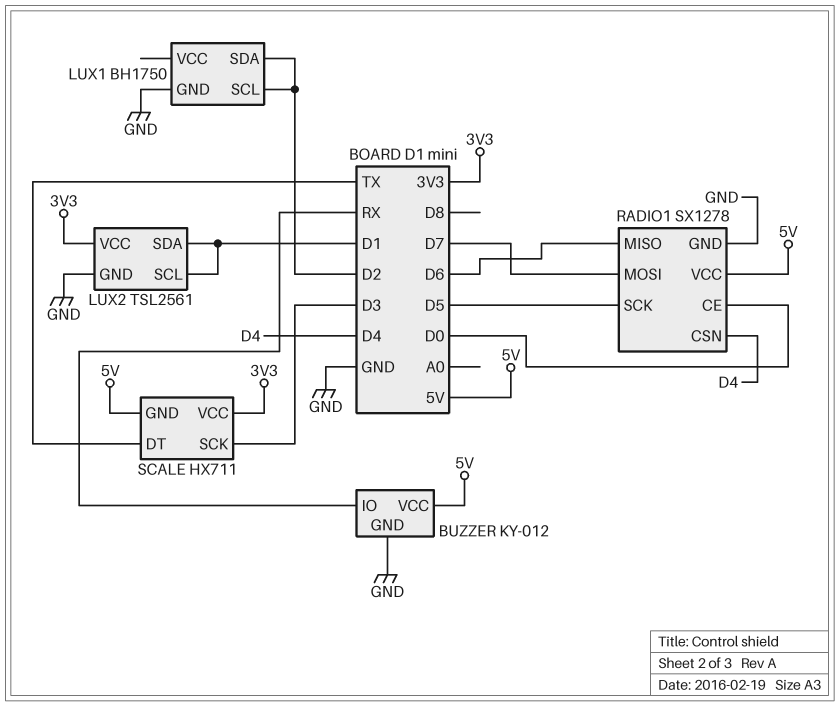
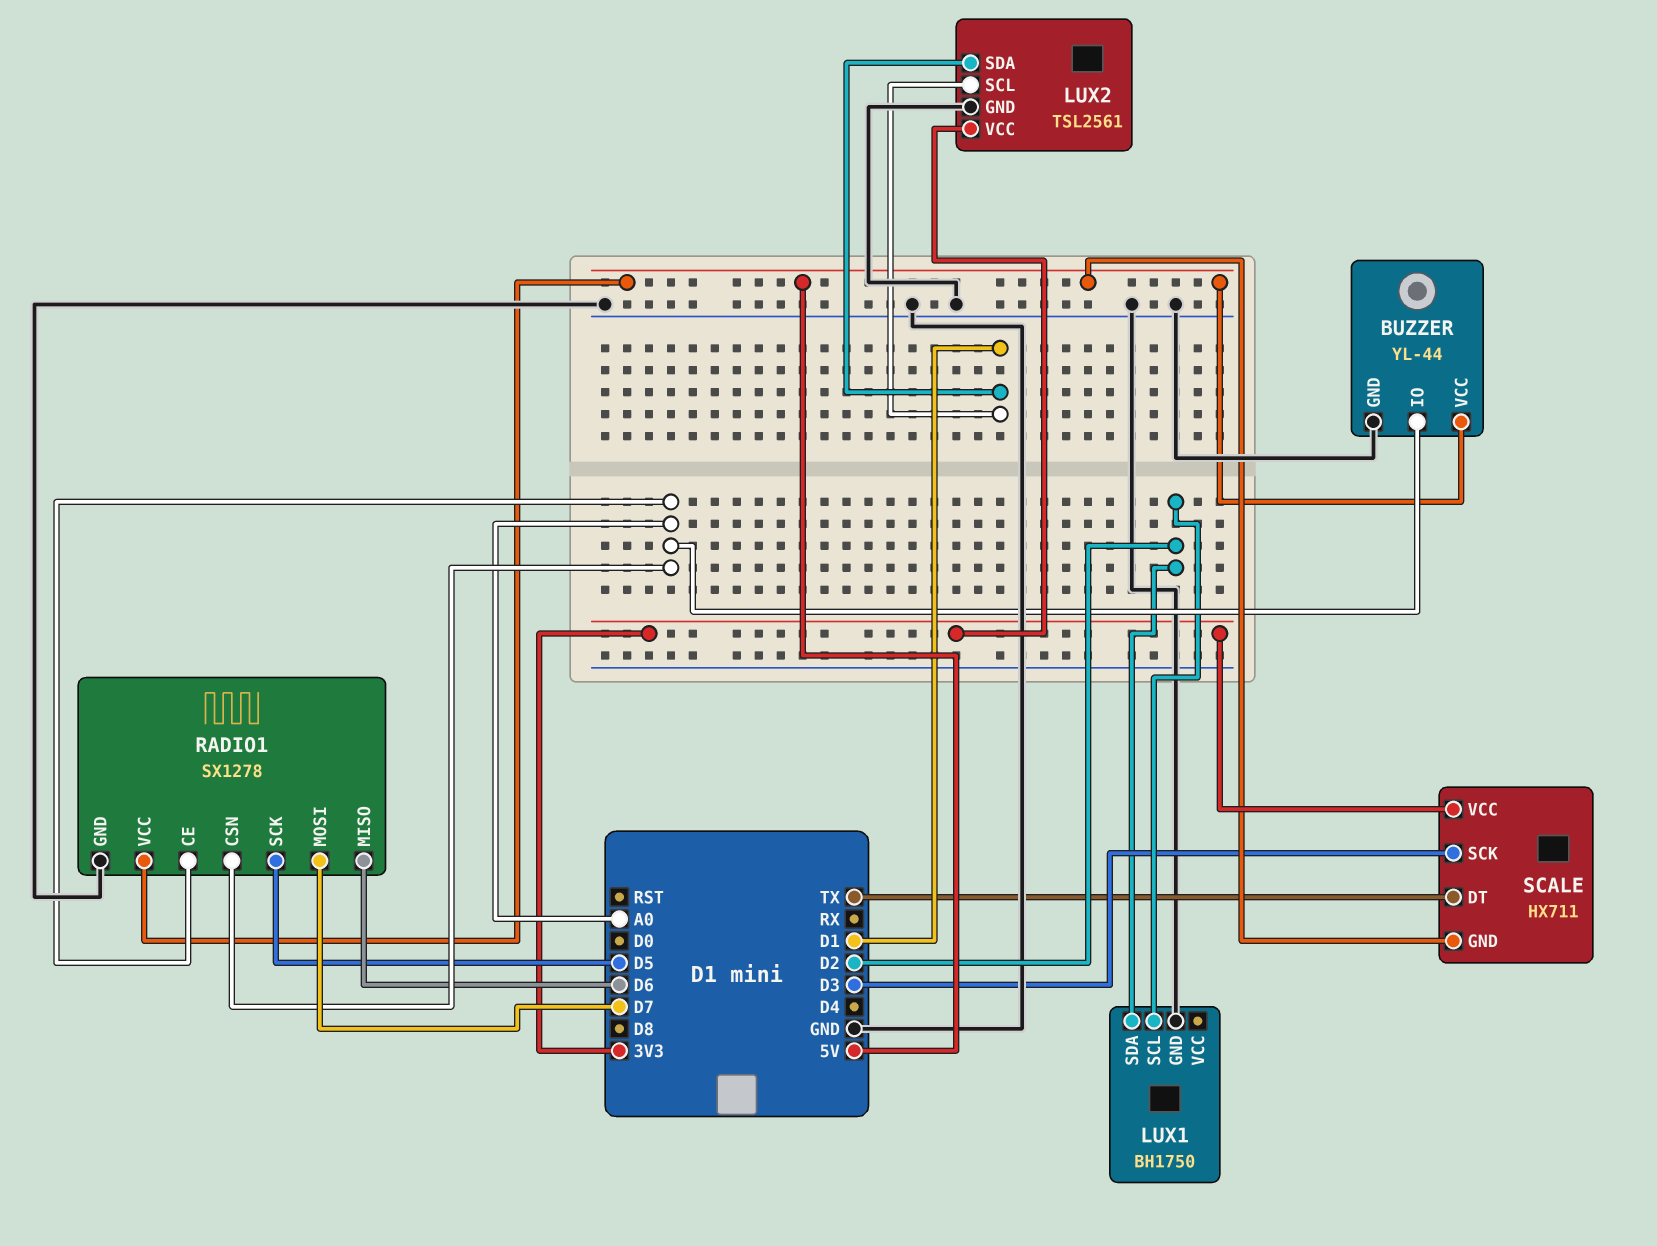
BUZZER: KY-012 -> YL-44
BUZZER pin IO: RX -> A0
RADIO1 pin CE: D0 -> A0
RADIO1 pin CSN: D4 -> A0

